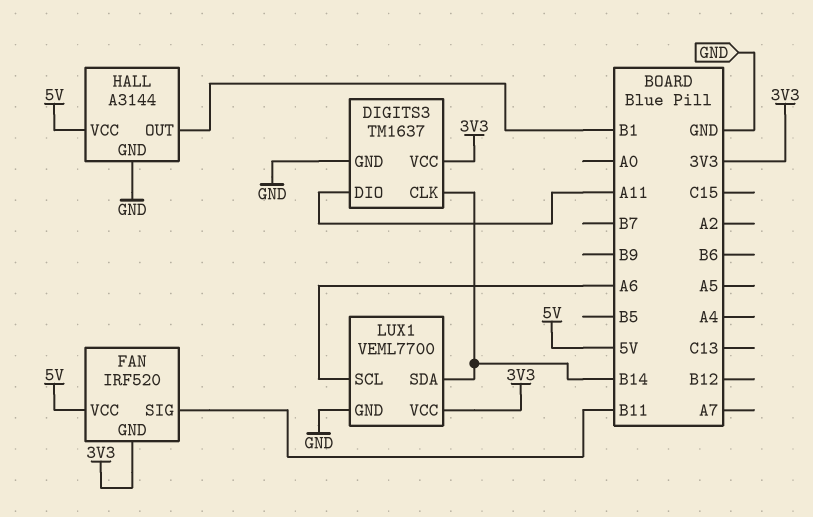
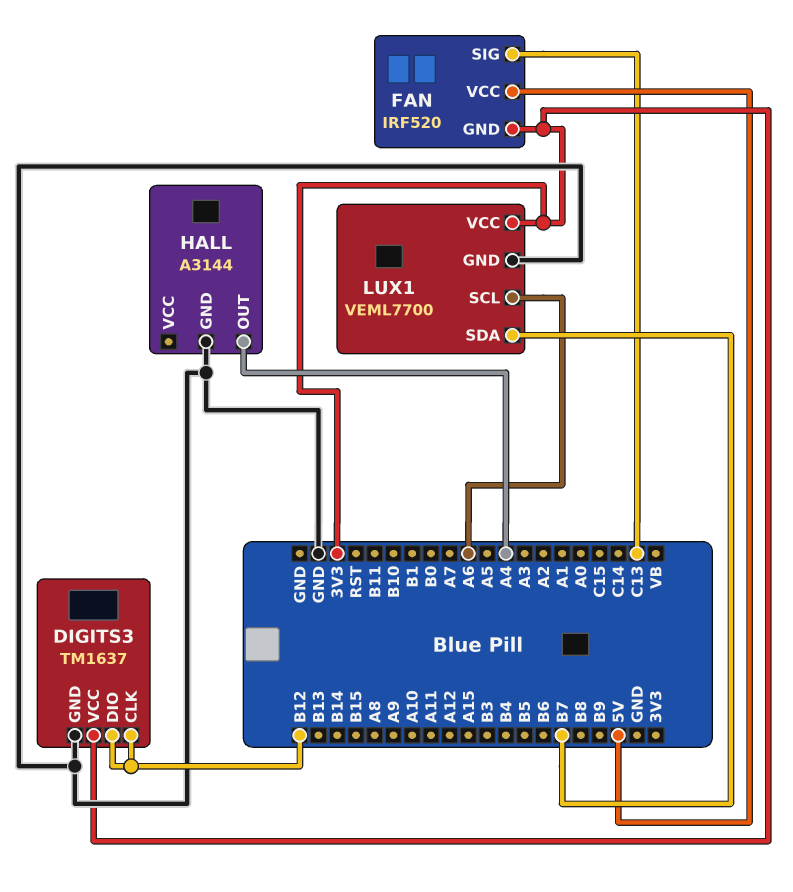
DIGITS3 pin CLK: B14 -> B12
DIGITS3 pin DIO: A11 -> B12
FAN pin SIG: B11 -> C13
HALL pin OUT: B1 -> A4
HALL pin VCC: 5V -> none
LUX1 pin SDA: B14 -> B7

